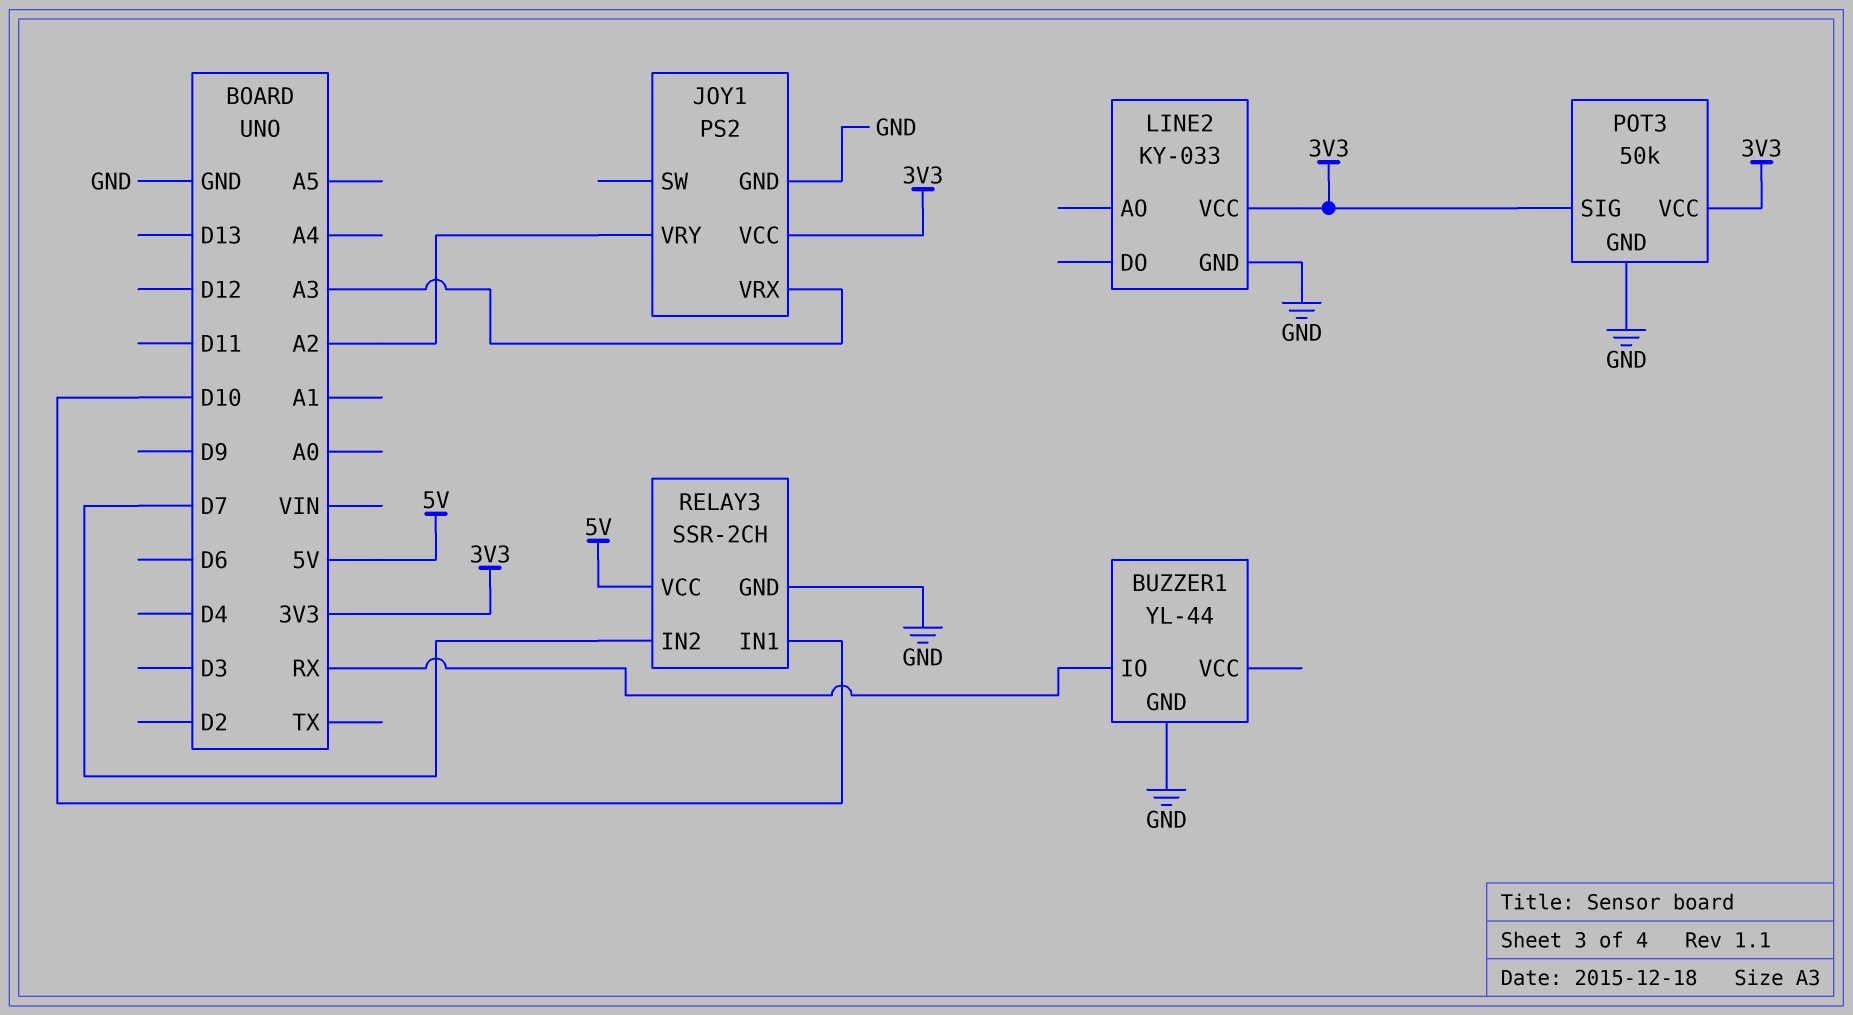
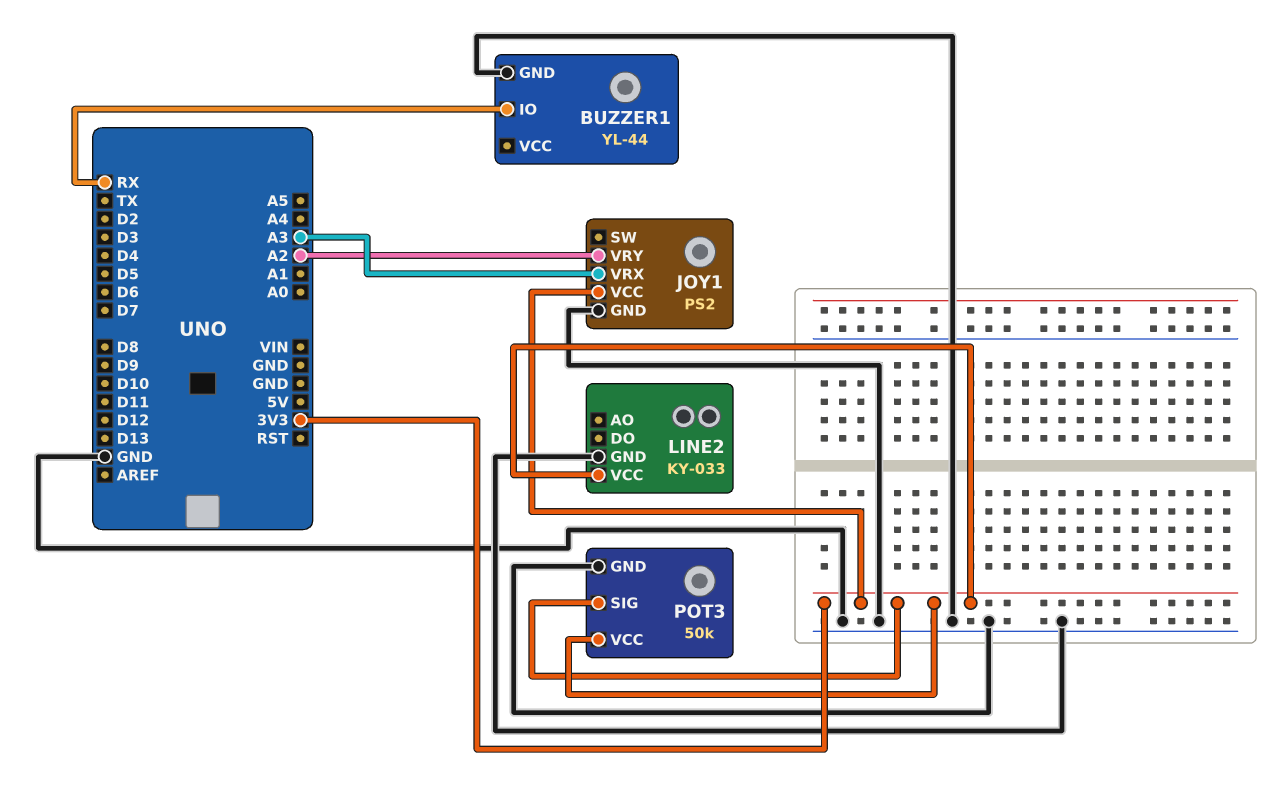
RELAY3: SSR-2CH -> none
RELAY3 pin GND: GND -> none
RELAY3 pin IN1: D10 -> none
RELAY3 pin IN2: D7 -> none
RELAY3 pin VCC: 5V -> none

